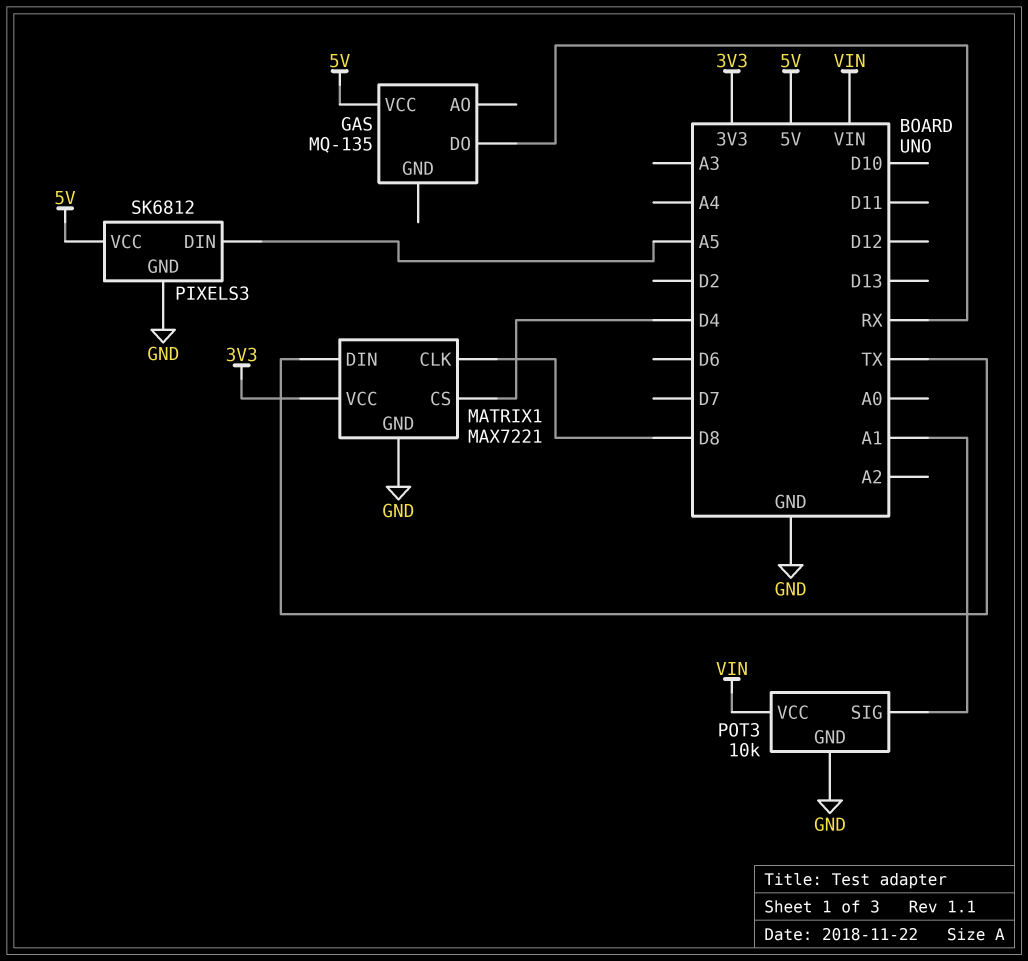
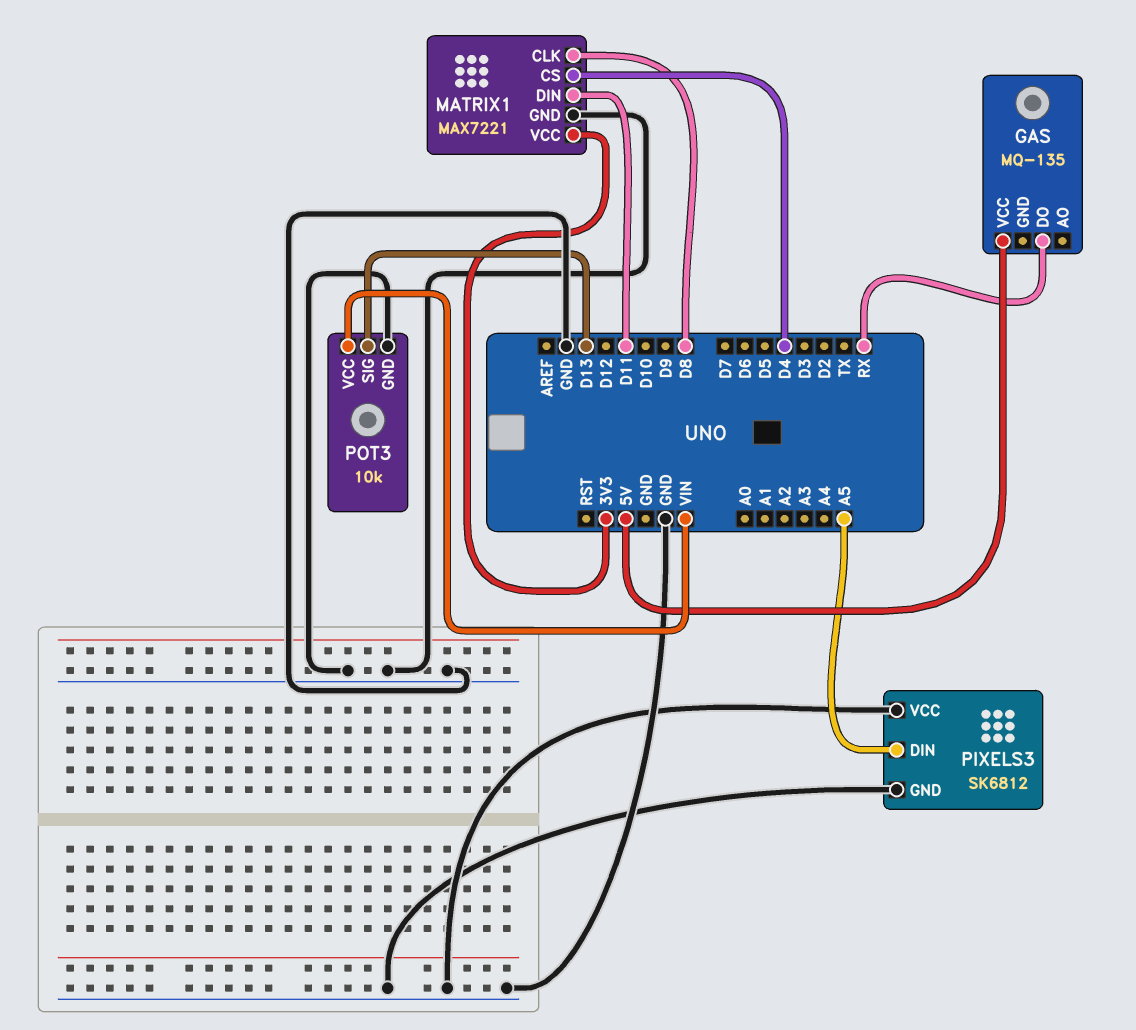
MATRIX1 pin DIN: TX -> D11
PIXELS3 pin VCC: 5V -> GND
POT3 pin SIG: A1 -> D13

